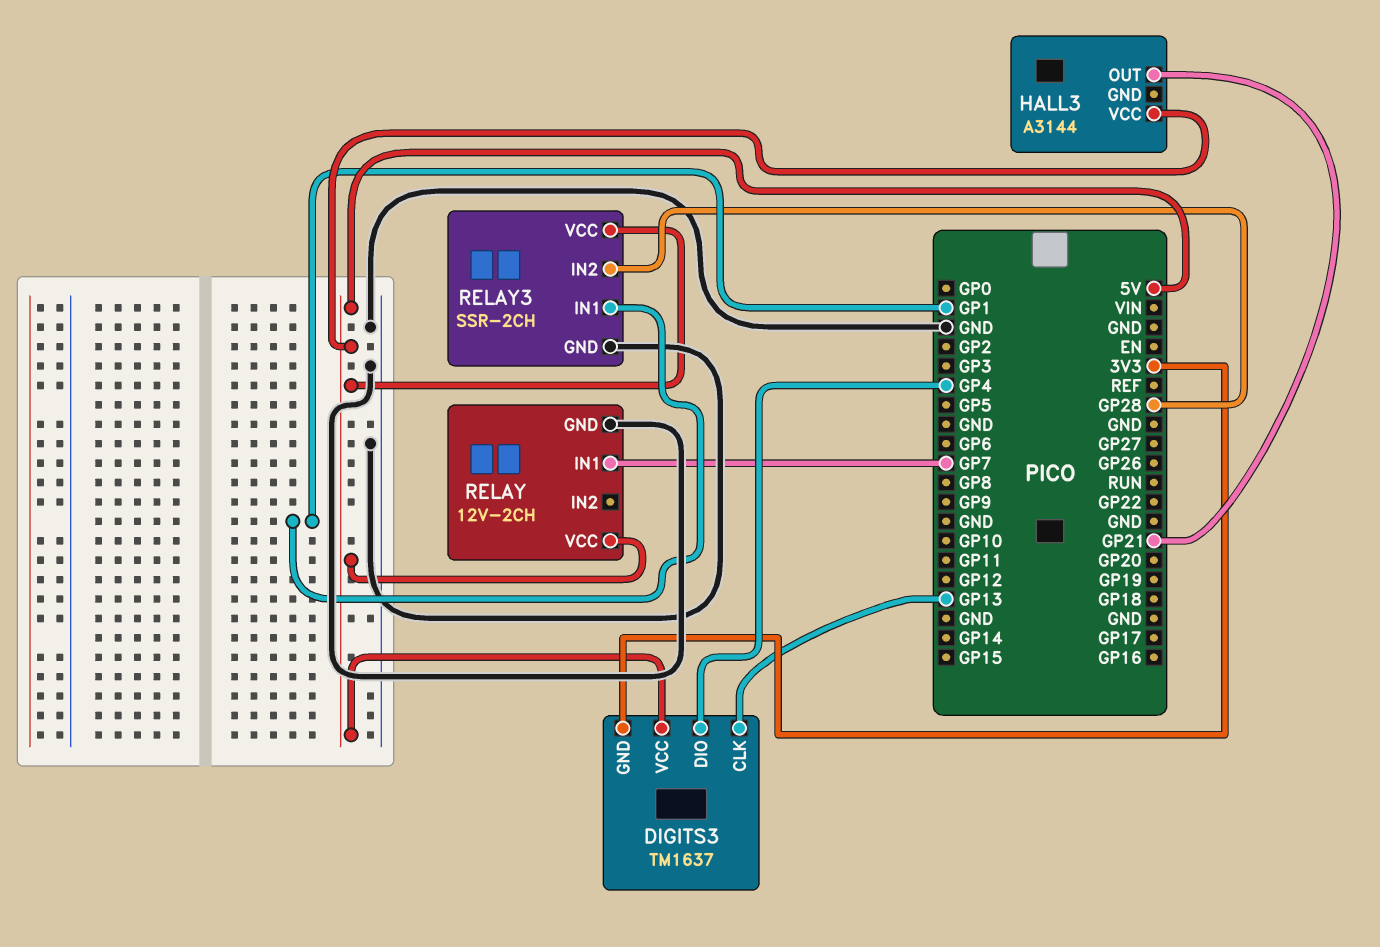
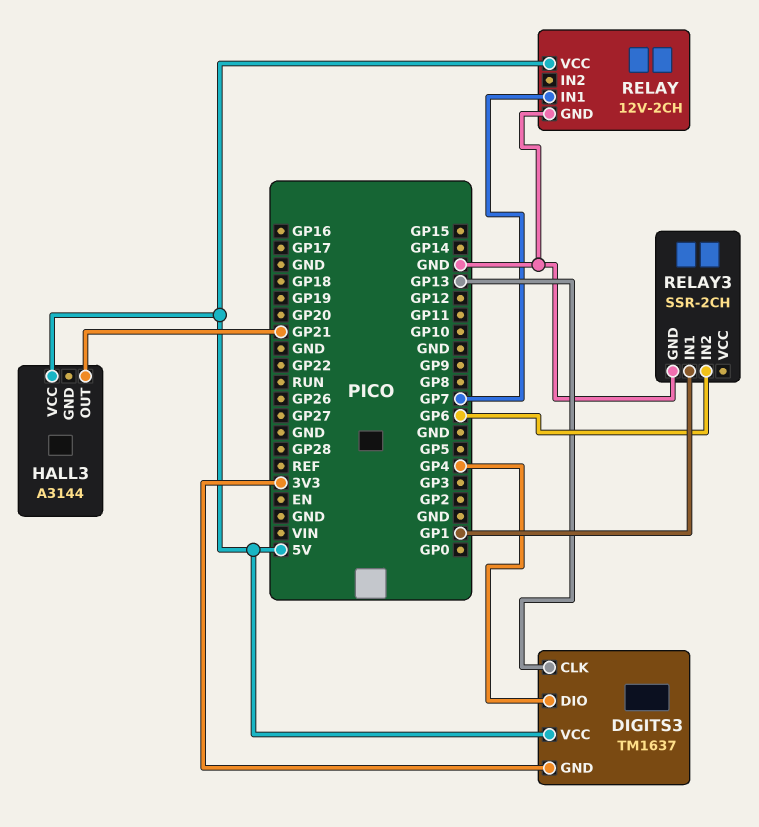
RELAY3 pin IN2: GP28 -> GP6
RELAY3 pin VCC: 5V -> none

